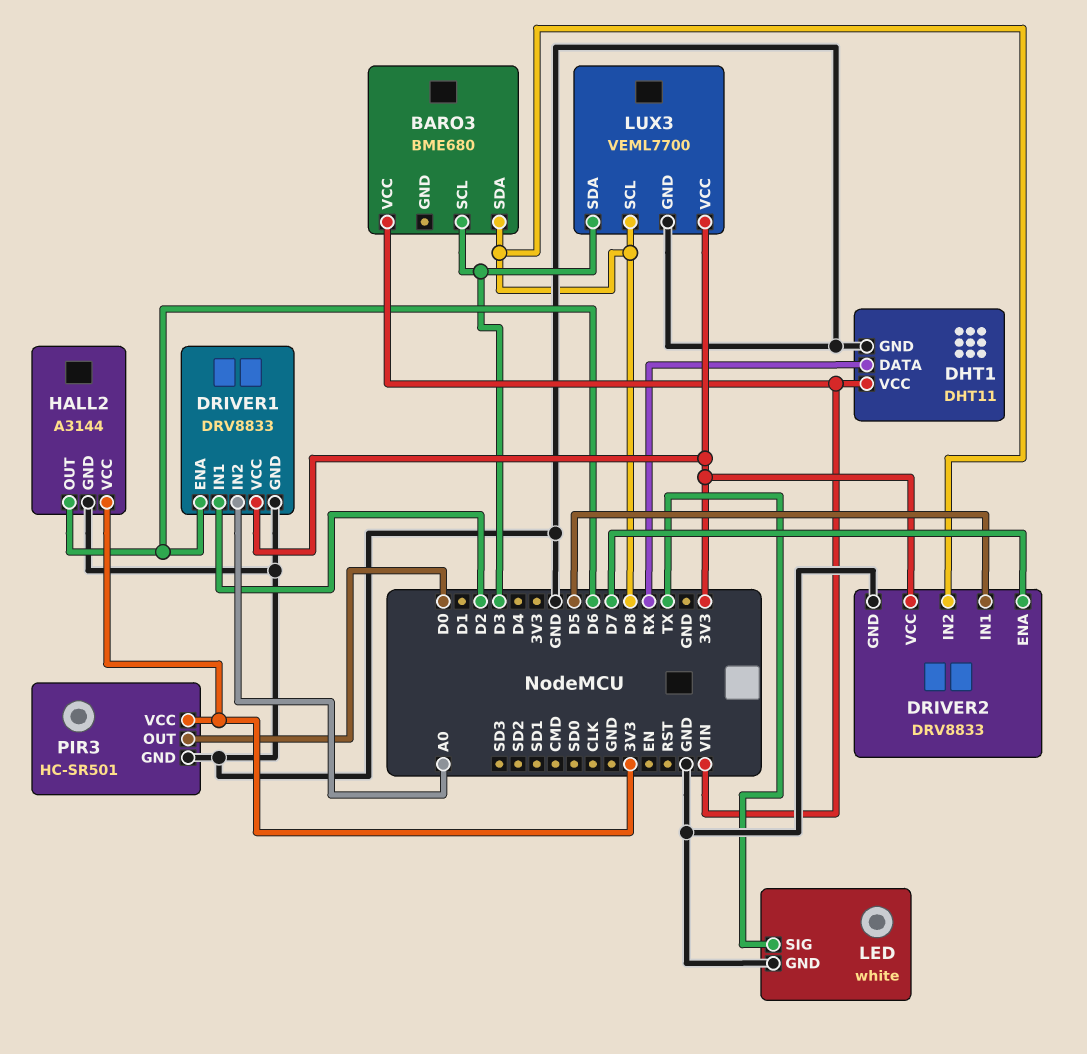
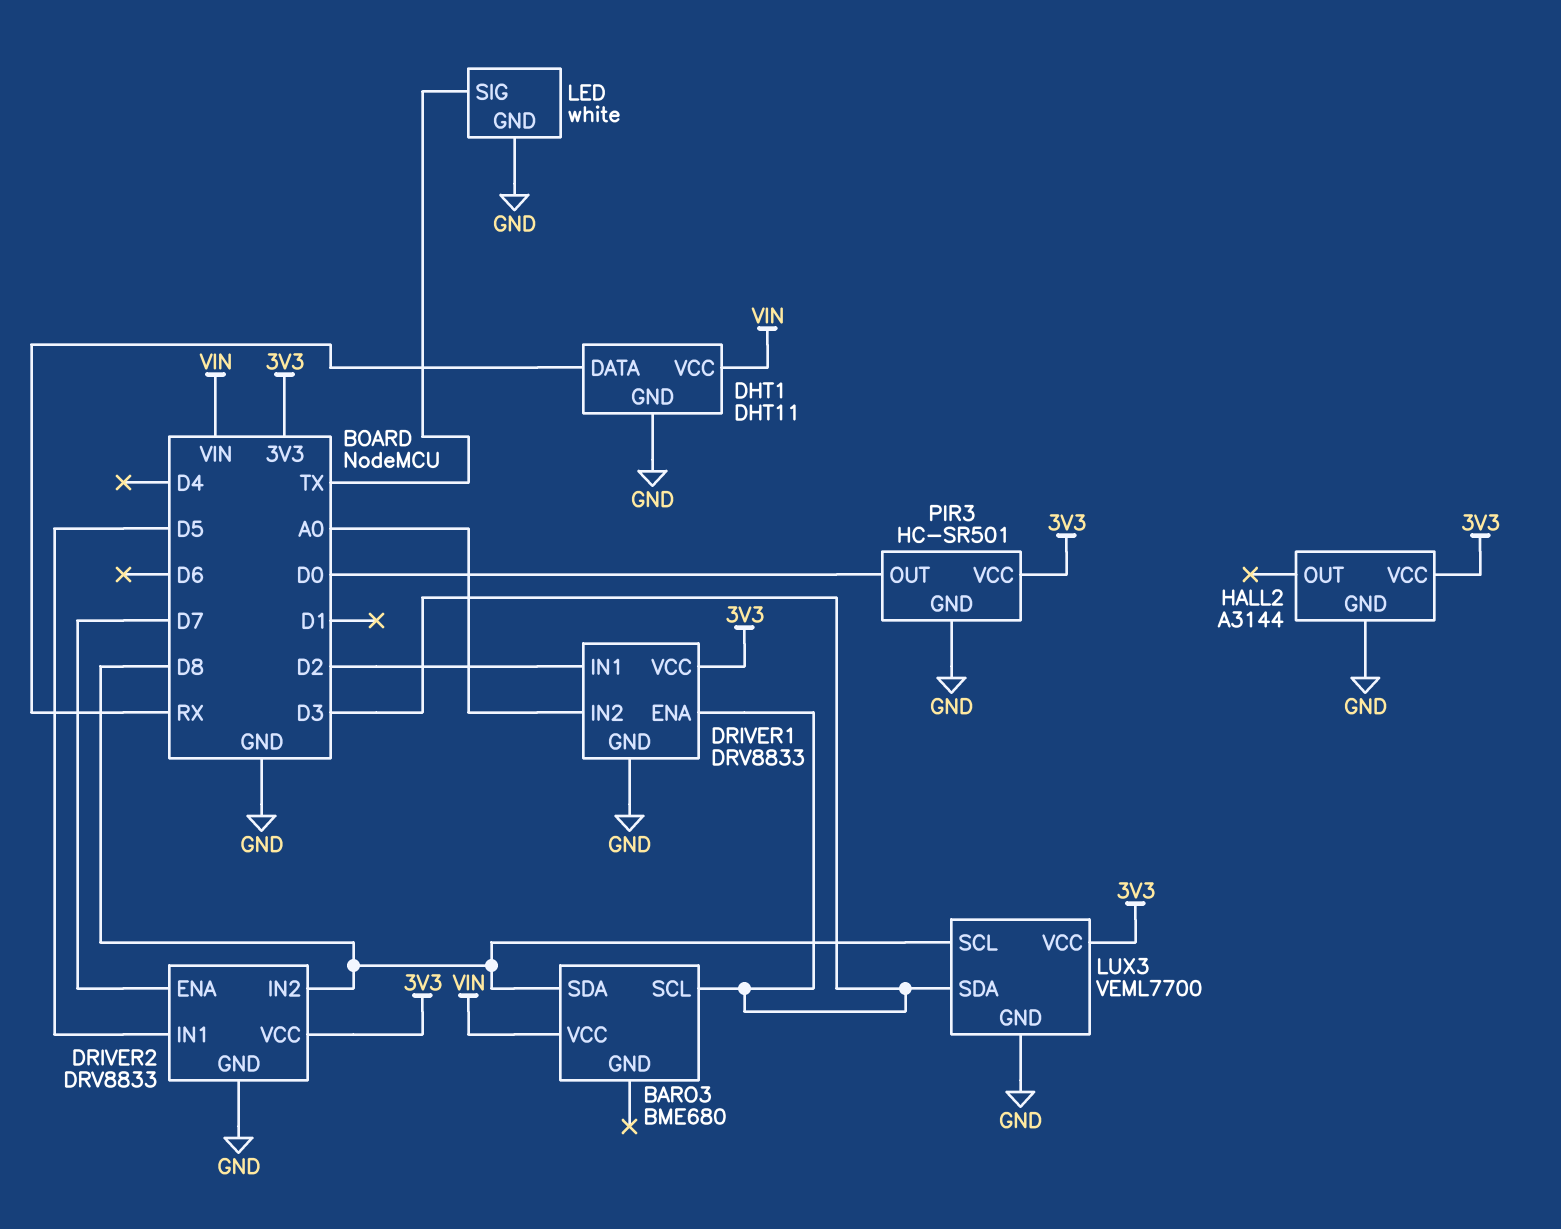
DRIVER1 pin ENA: D6 -> D3
HALL2 pin OUT: D6 -> none

